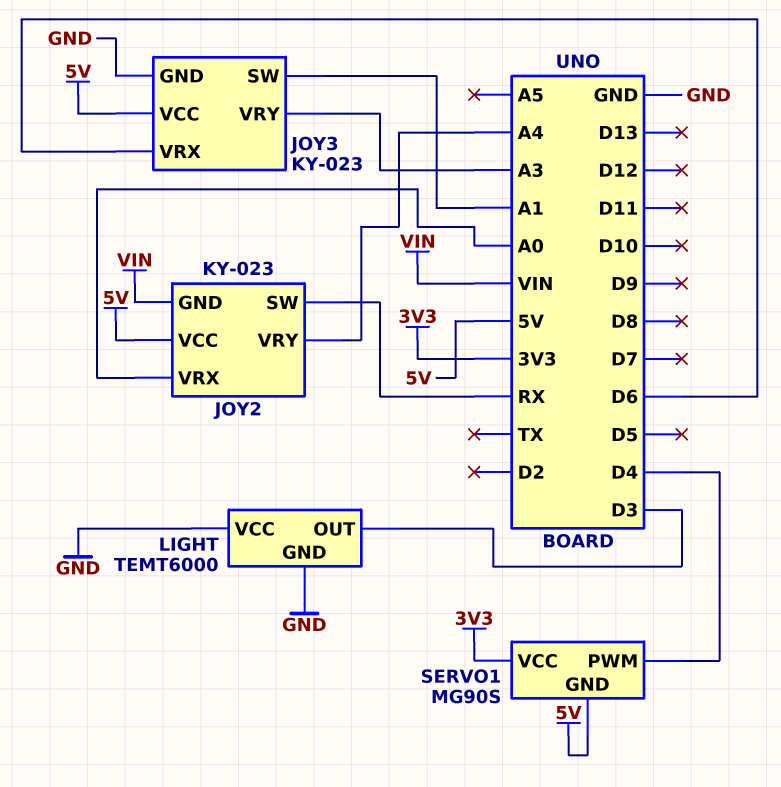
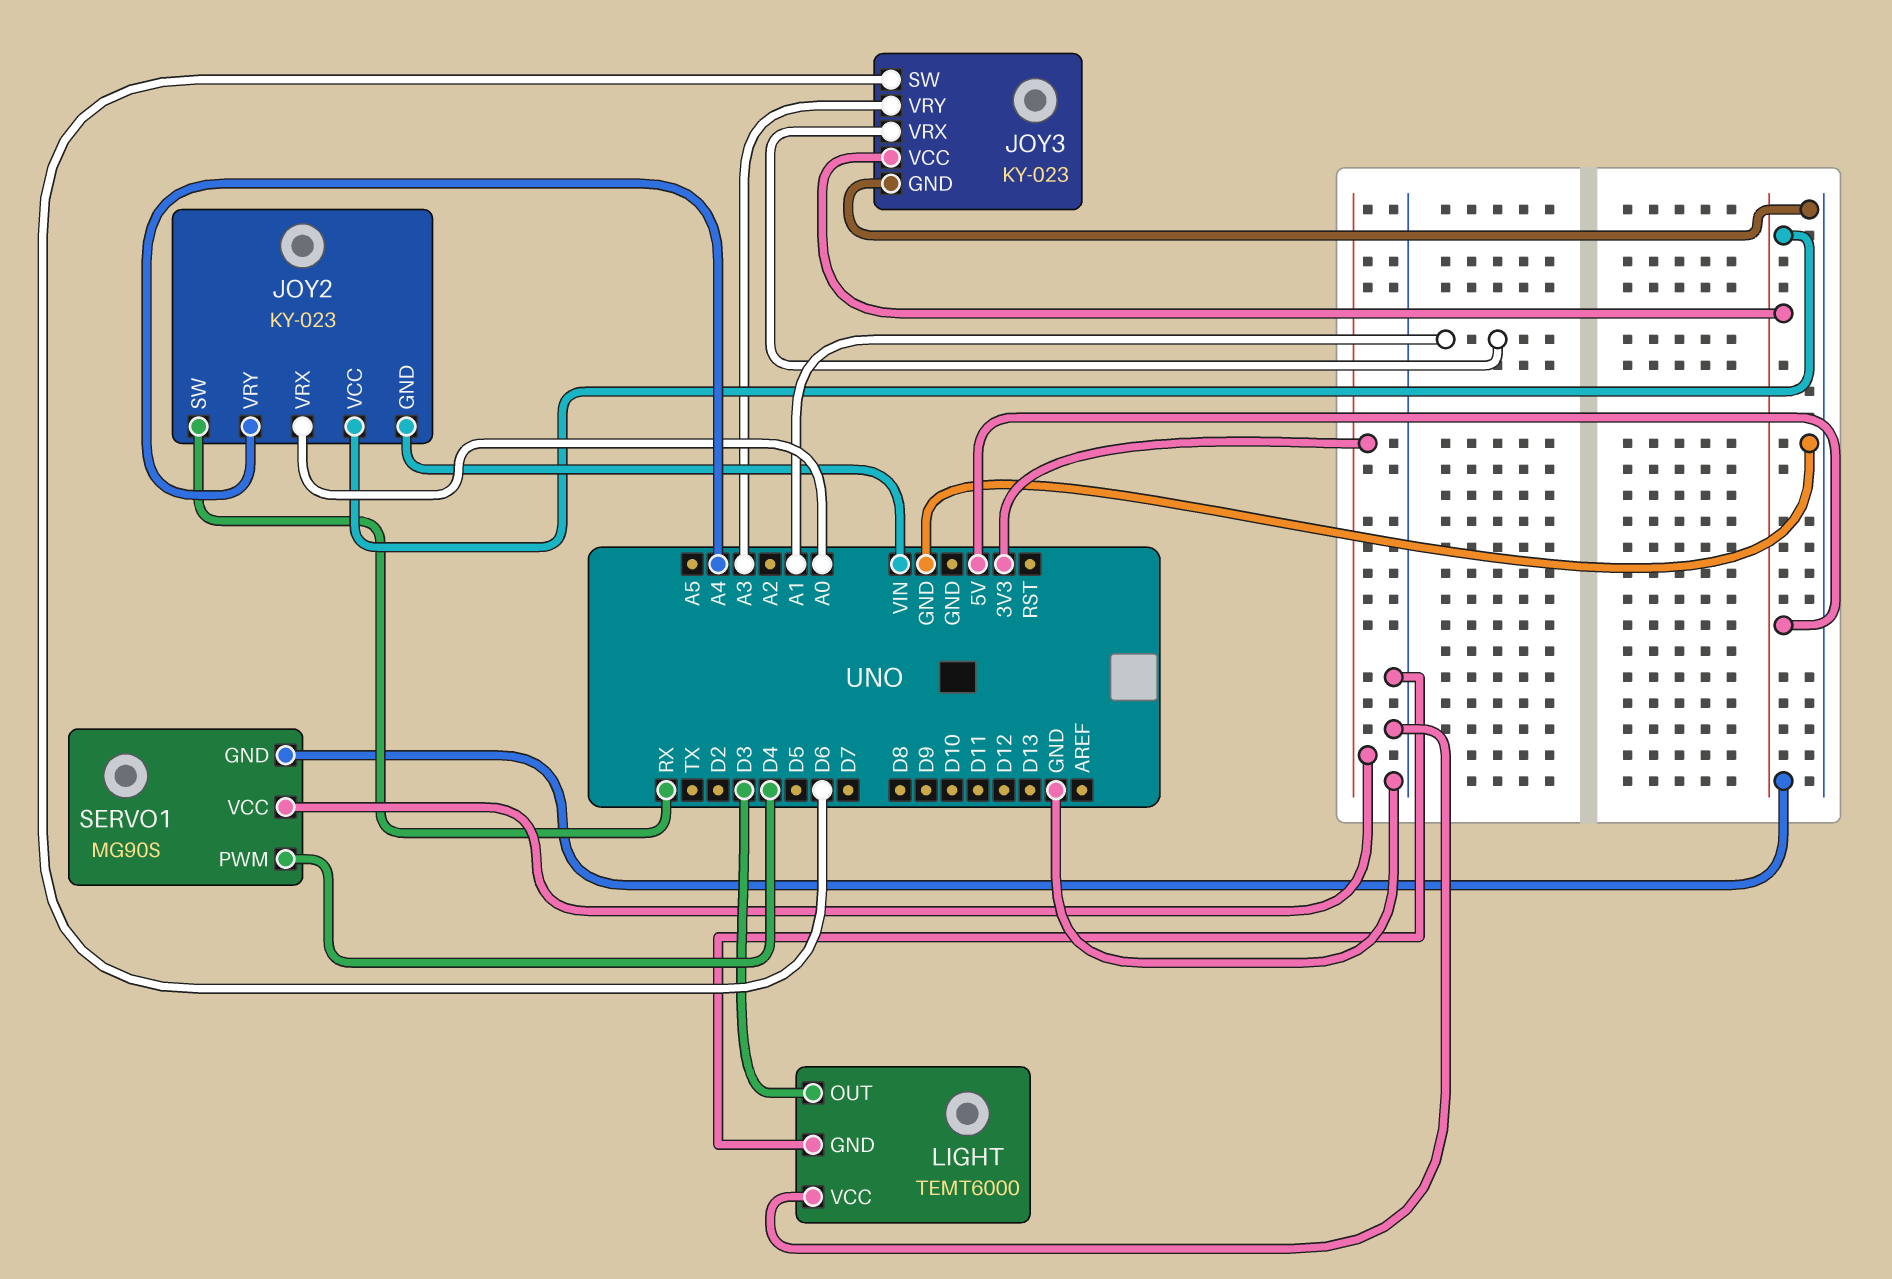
JOY3 pin SW: A1 -> D6
JOY3 pin VRX: D6 -> A1

